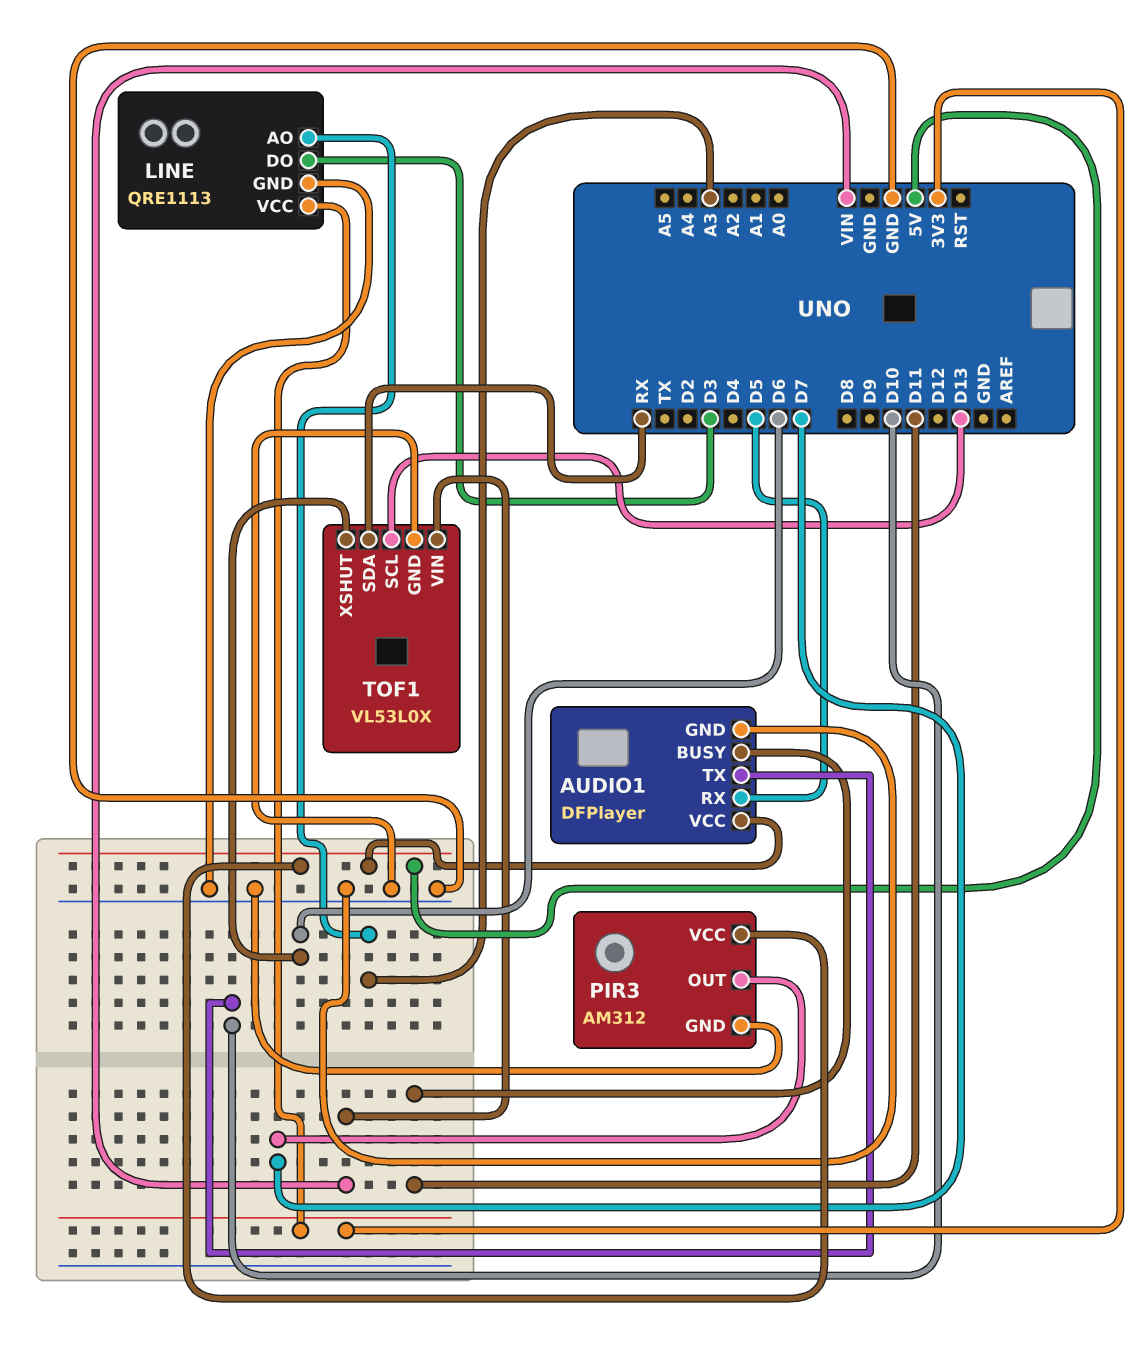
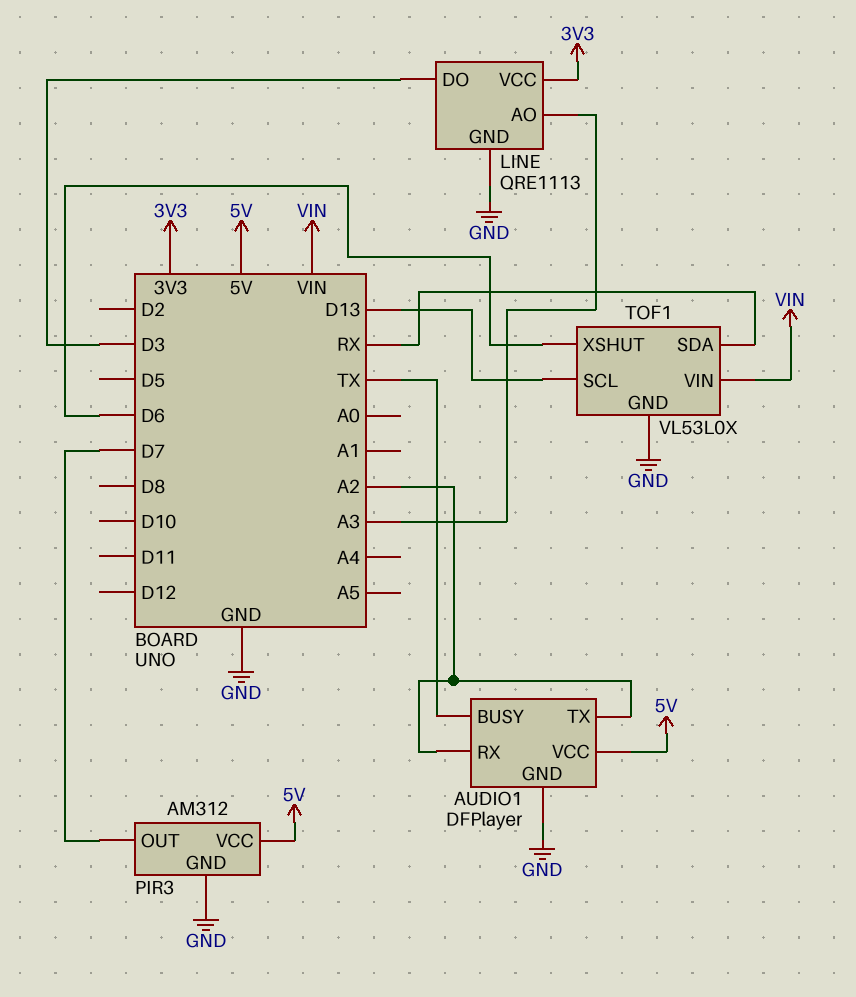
AUDIO1 pin BUSY: D11 -> TX
AUDIO1 pin RX: D5 -> A2
AUDIO1 pin TX: D10 -> A2

